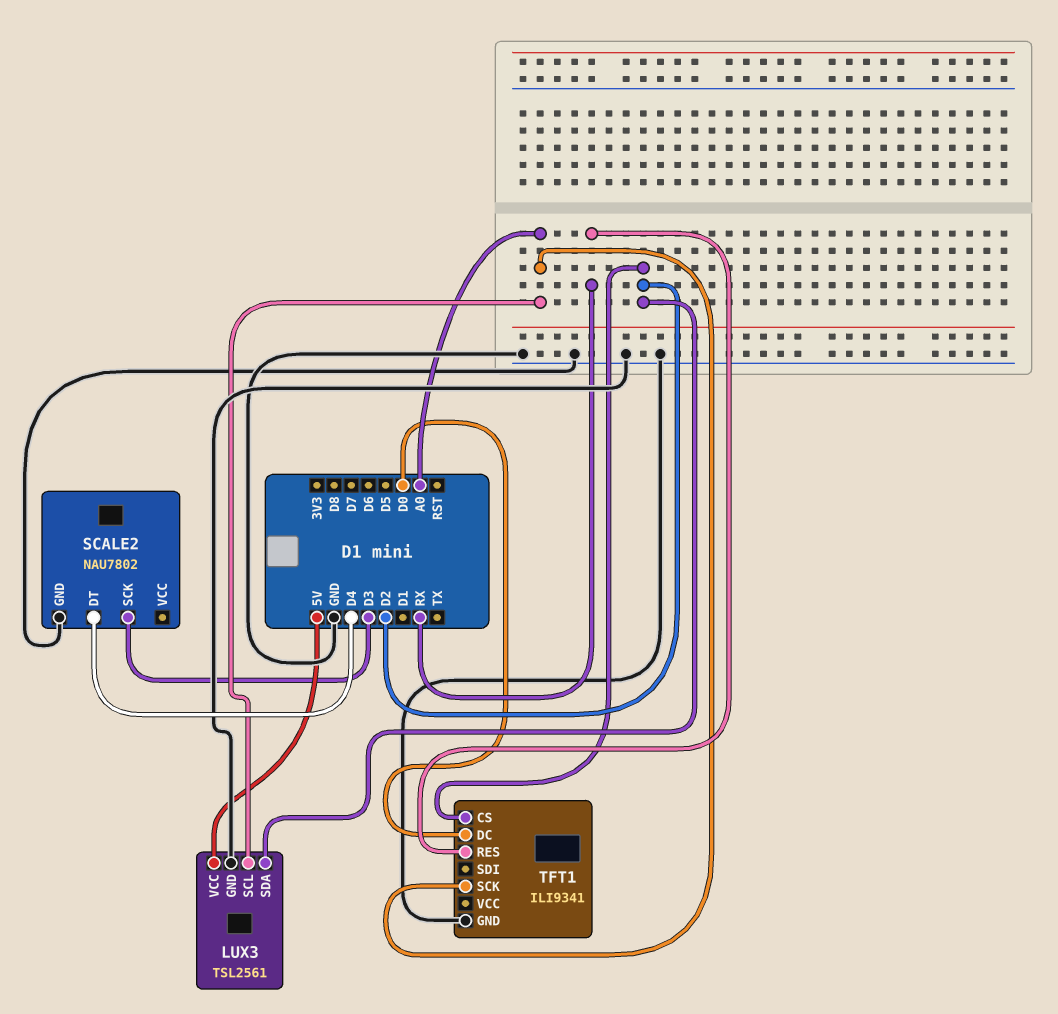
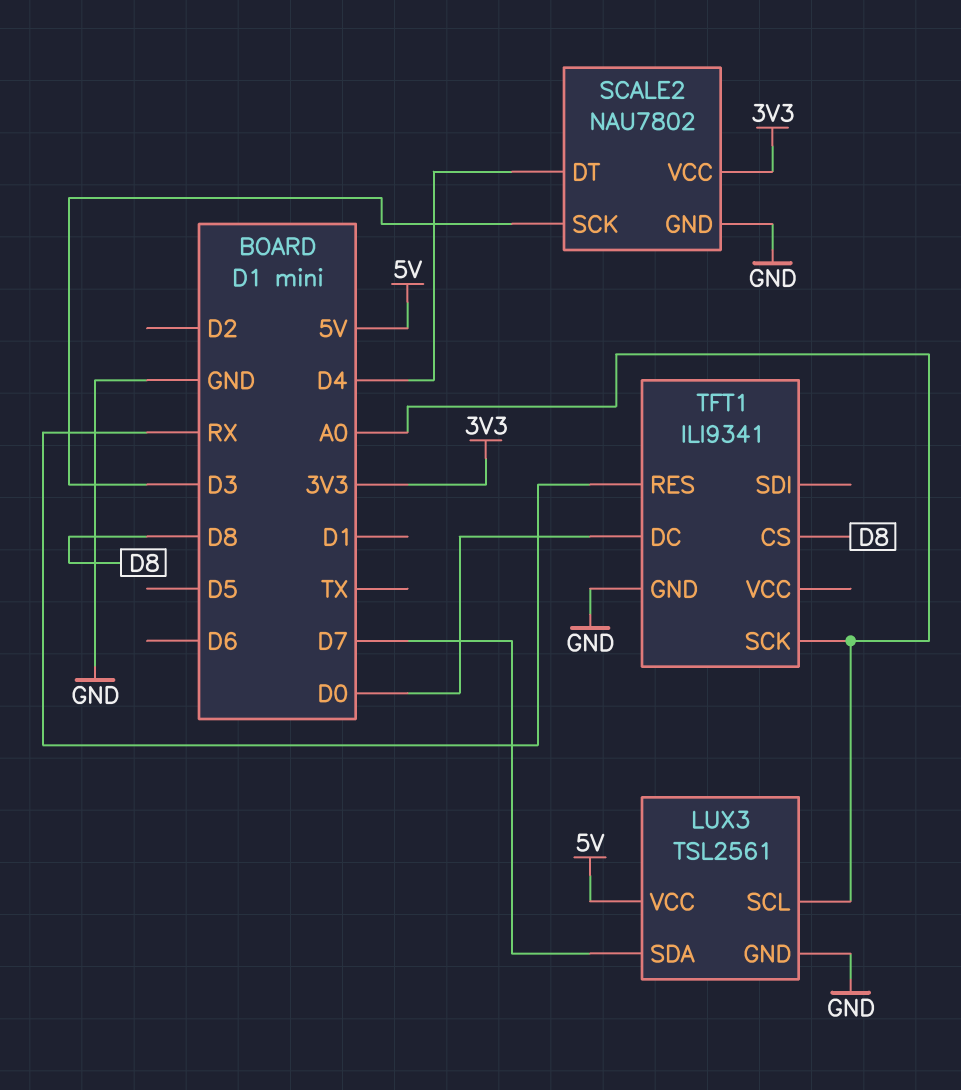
LUX3 pin SDA: D2 -> D7
SCALE2 pin VCC: none -> 3V3
TFT1 pin CS: D2 -> D8

